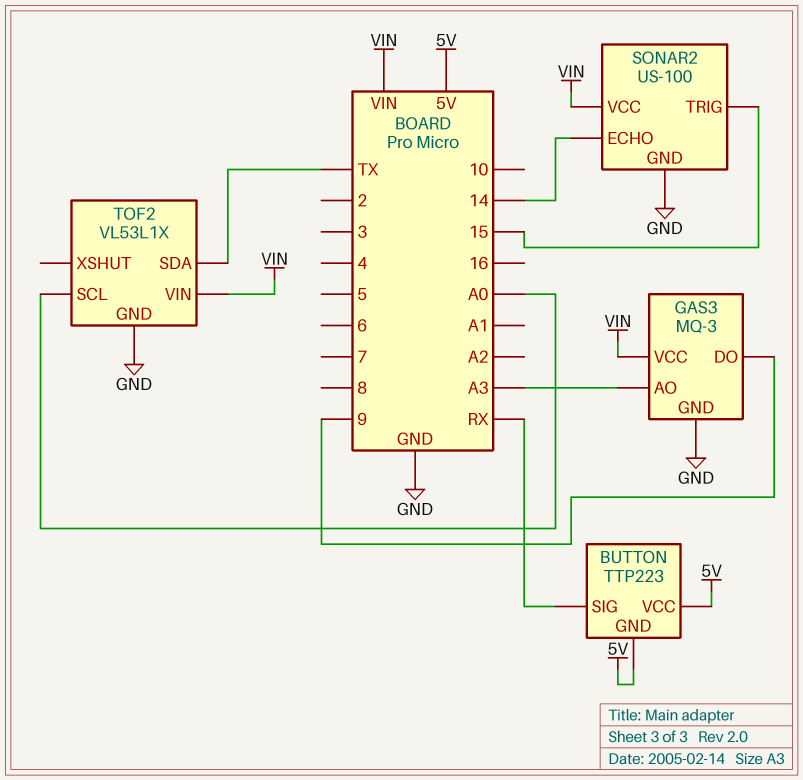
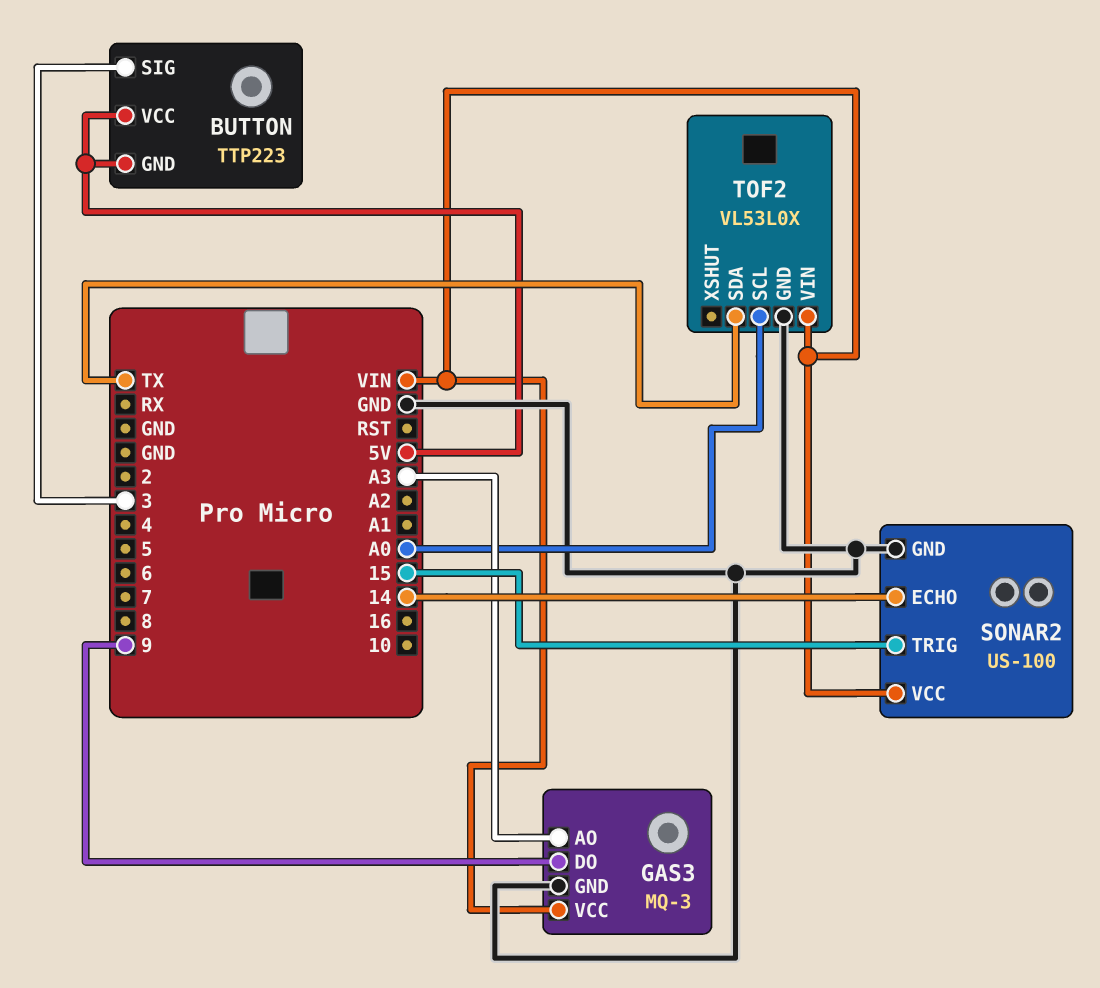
BUTTON pin SIG: RX -> 3
TOF2: VL53L1X -> VL53L0X

